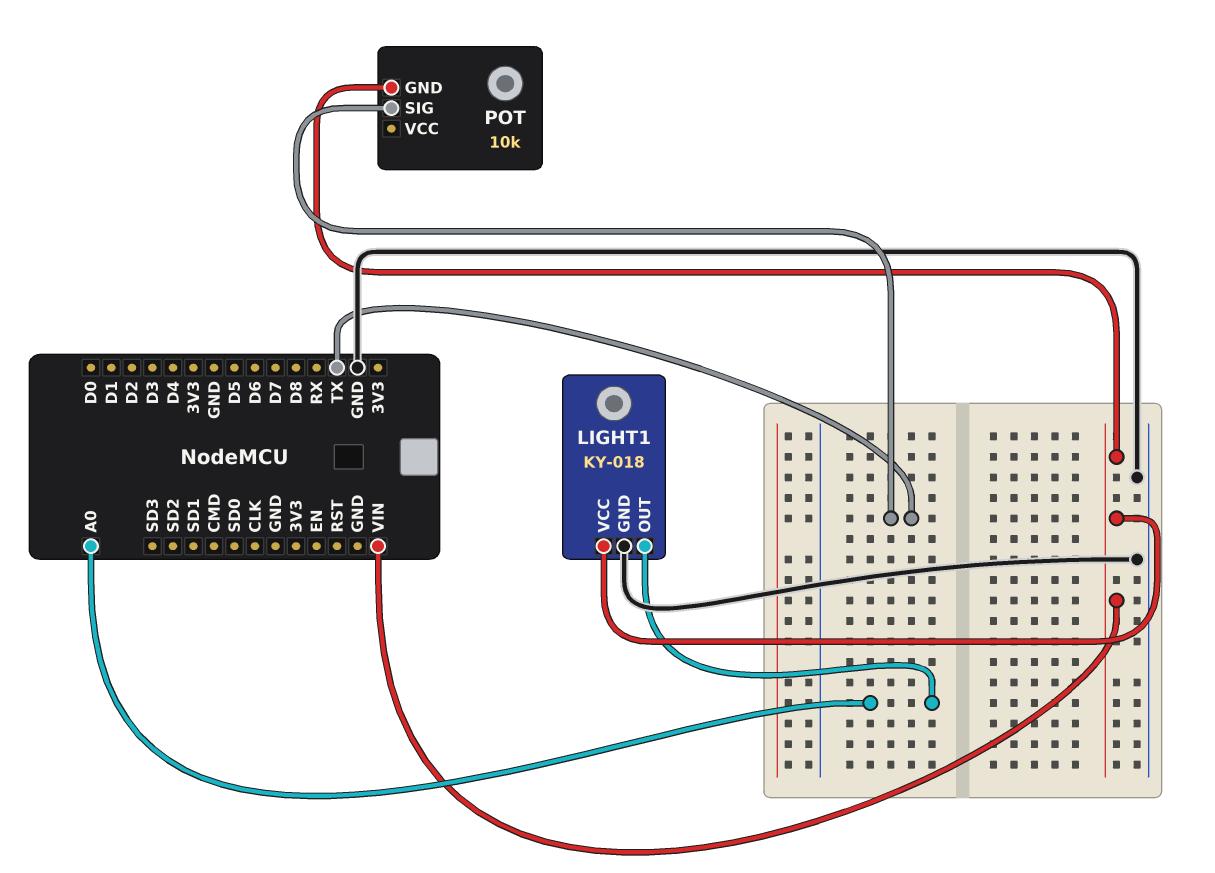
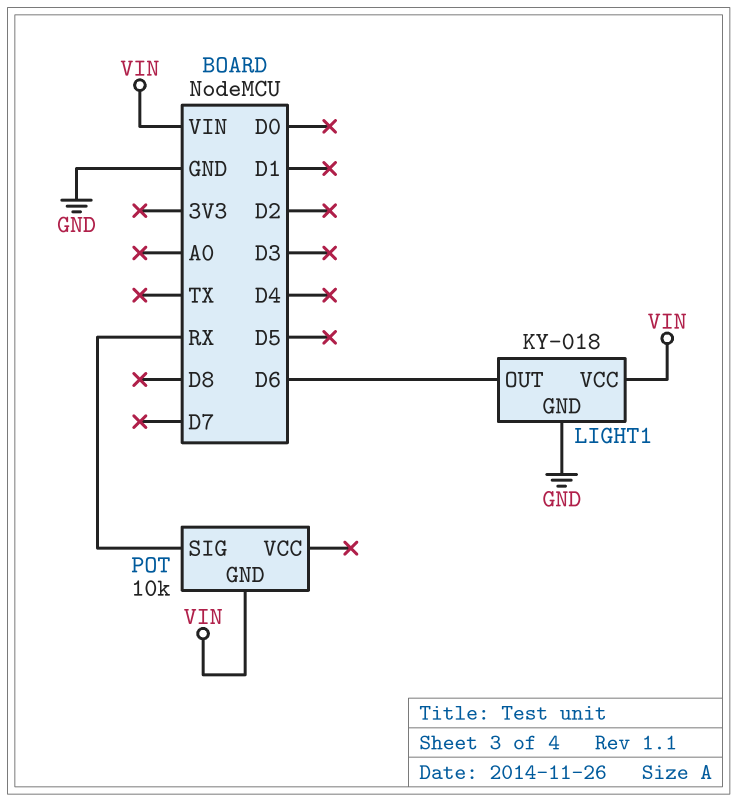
LIGHT1 pin OUT: A0 -> D6
POT pin SIG: TX -> RX

